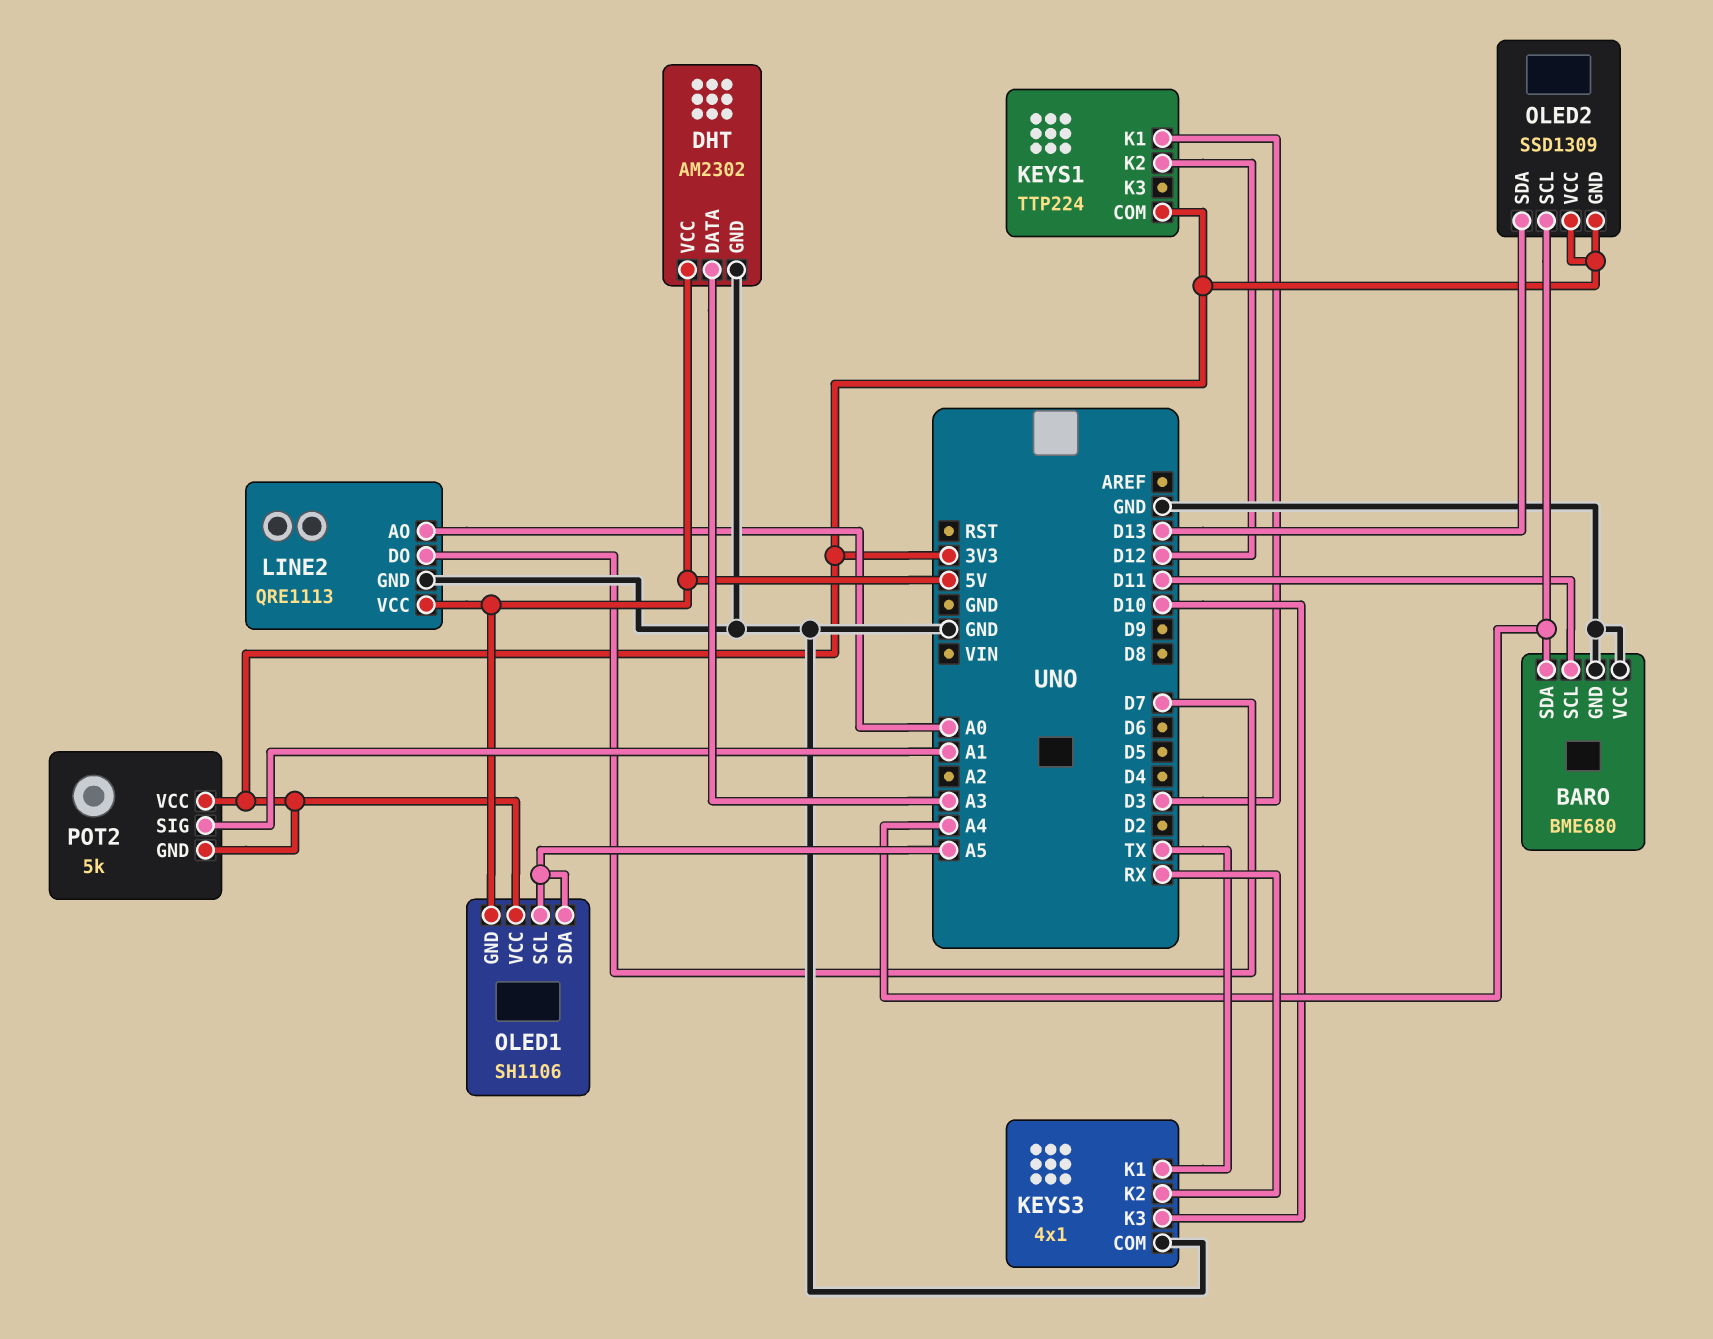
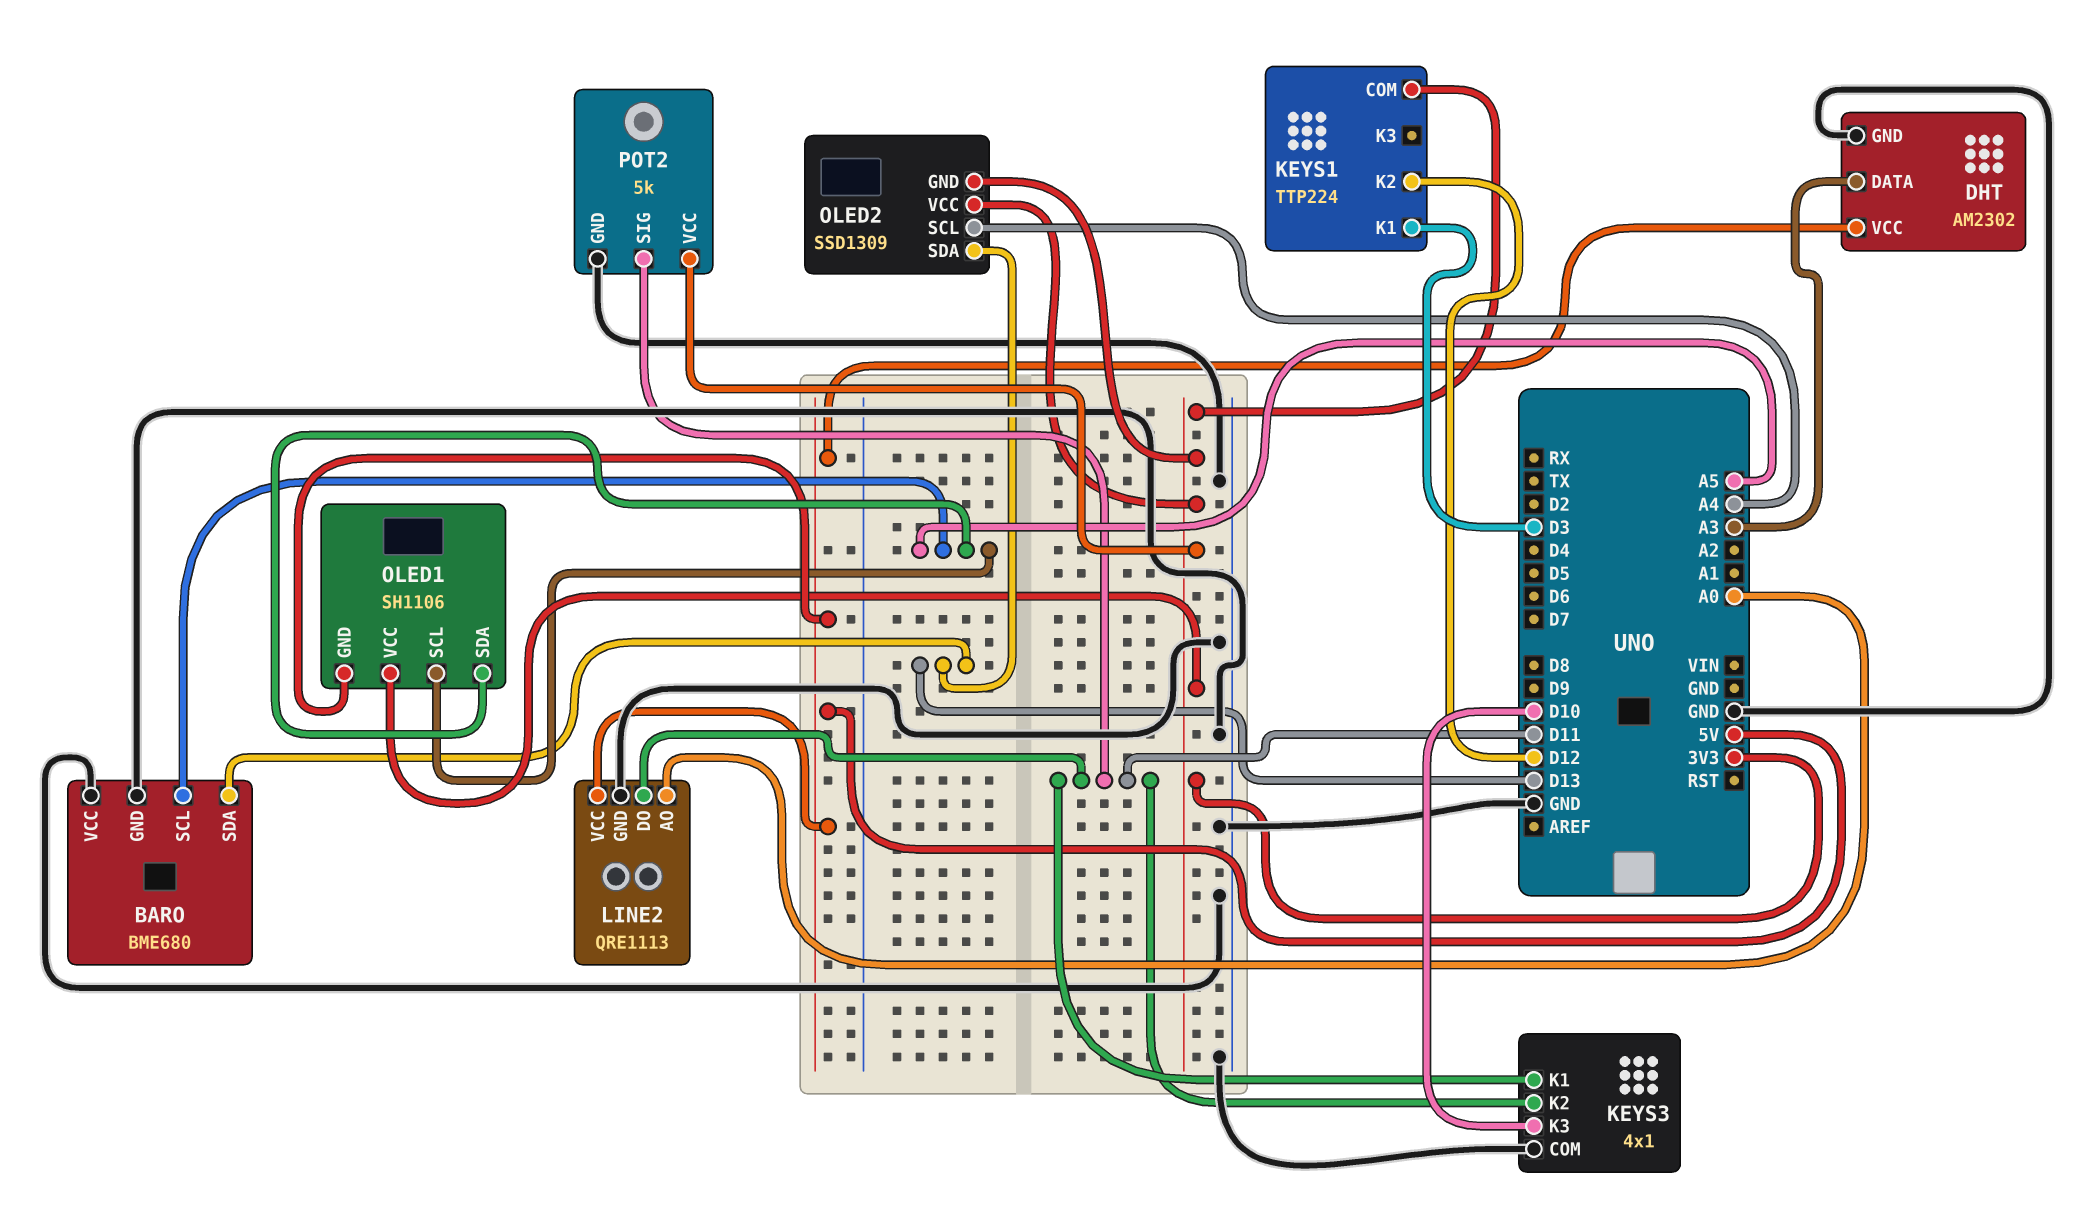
BARO pin SCL: D11 -> A5
BARO pin SDA: A4 -> D13
KEYS3 pin K1: TX -> D11
KEYS3 pin K2: RX -> D11
LINE2 pin DO: D7 -> D11
POT2 pin GND: 3V3 -> GND
POT2 pin SIG: A1 -> D11

